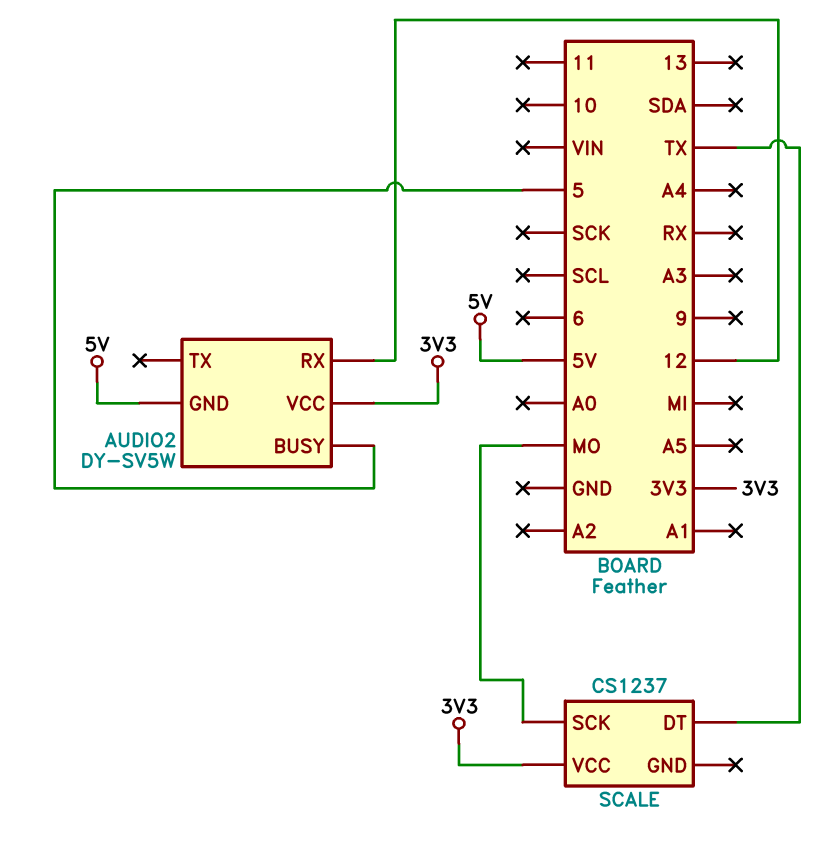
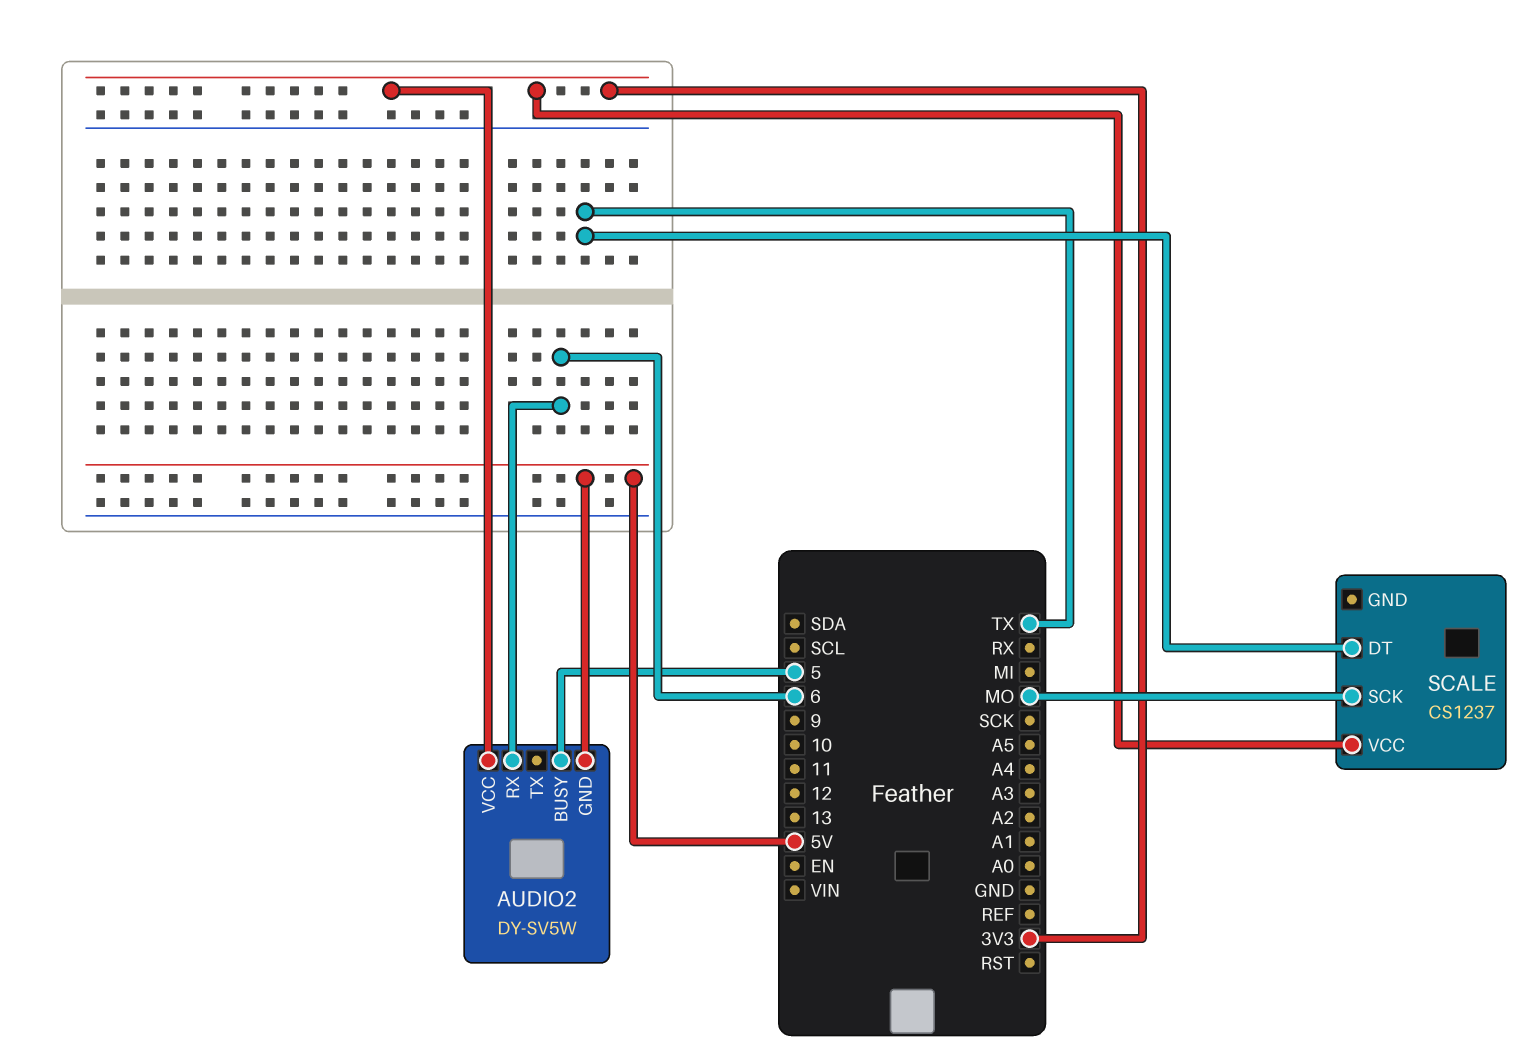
AUDIO2 pin RX: 12 -> 6

